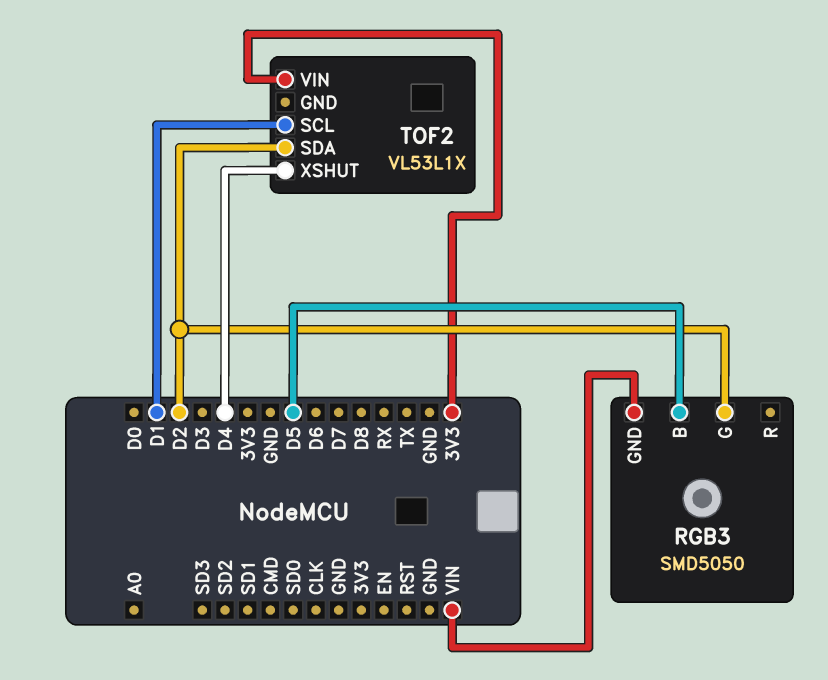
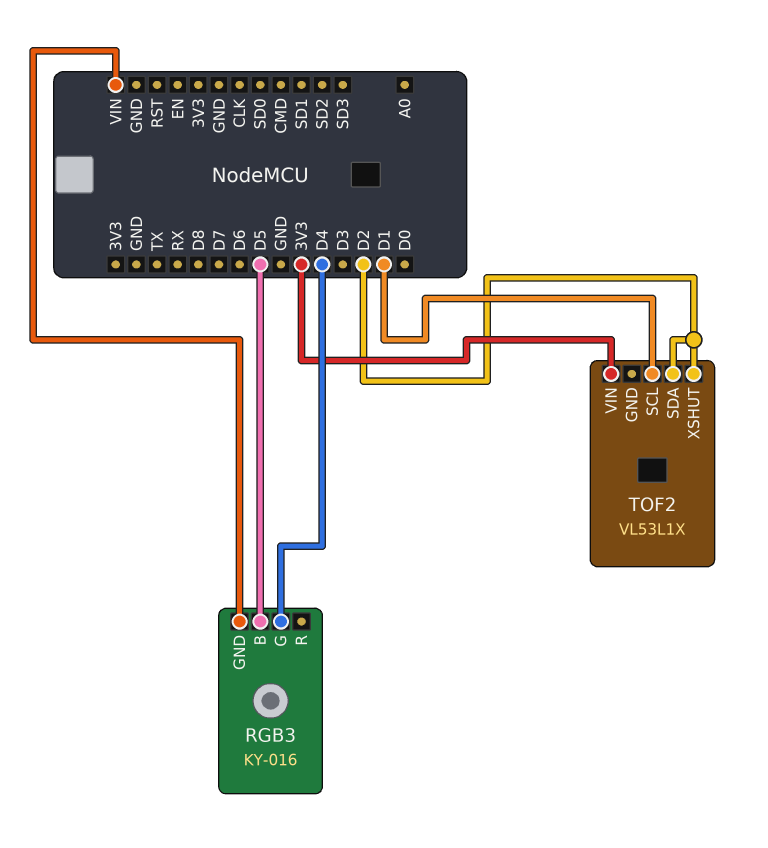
RGB3: SMD5050 -> KY-016
RGB3 pin G: D2 -> D4
TOF2 pin XSHUT: D4 -> D2

